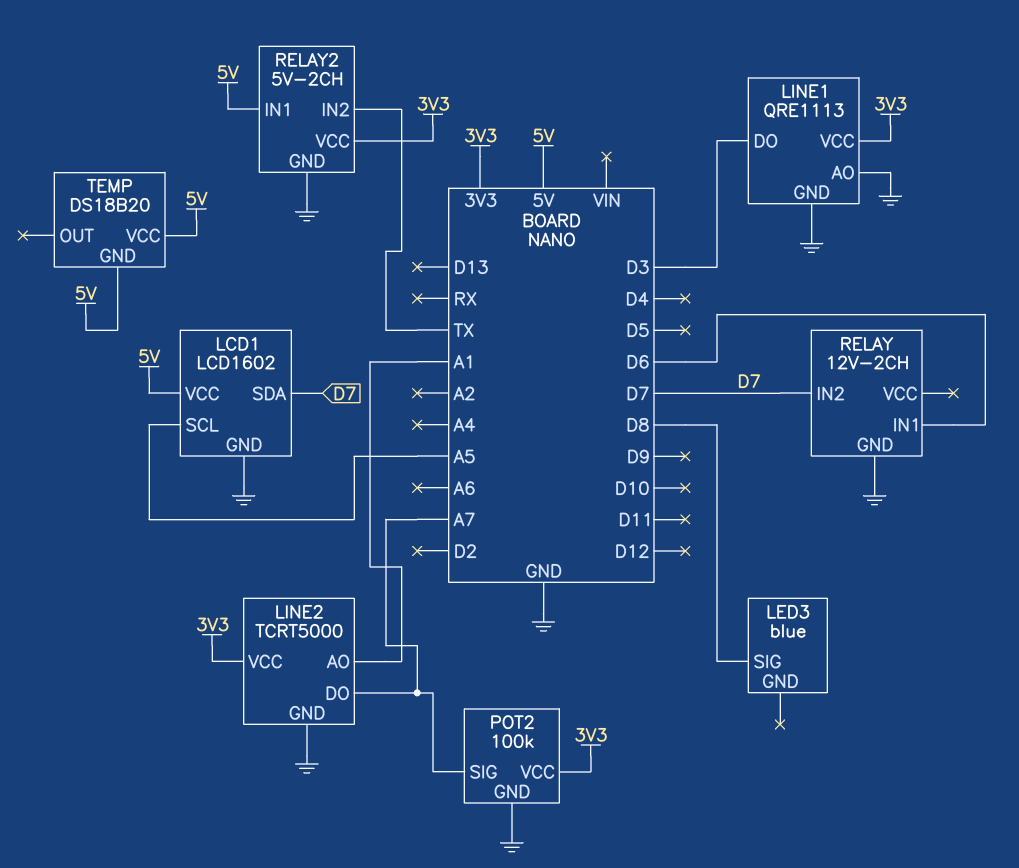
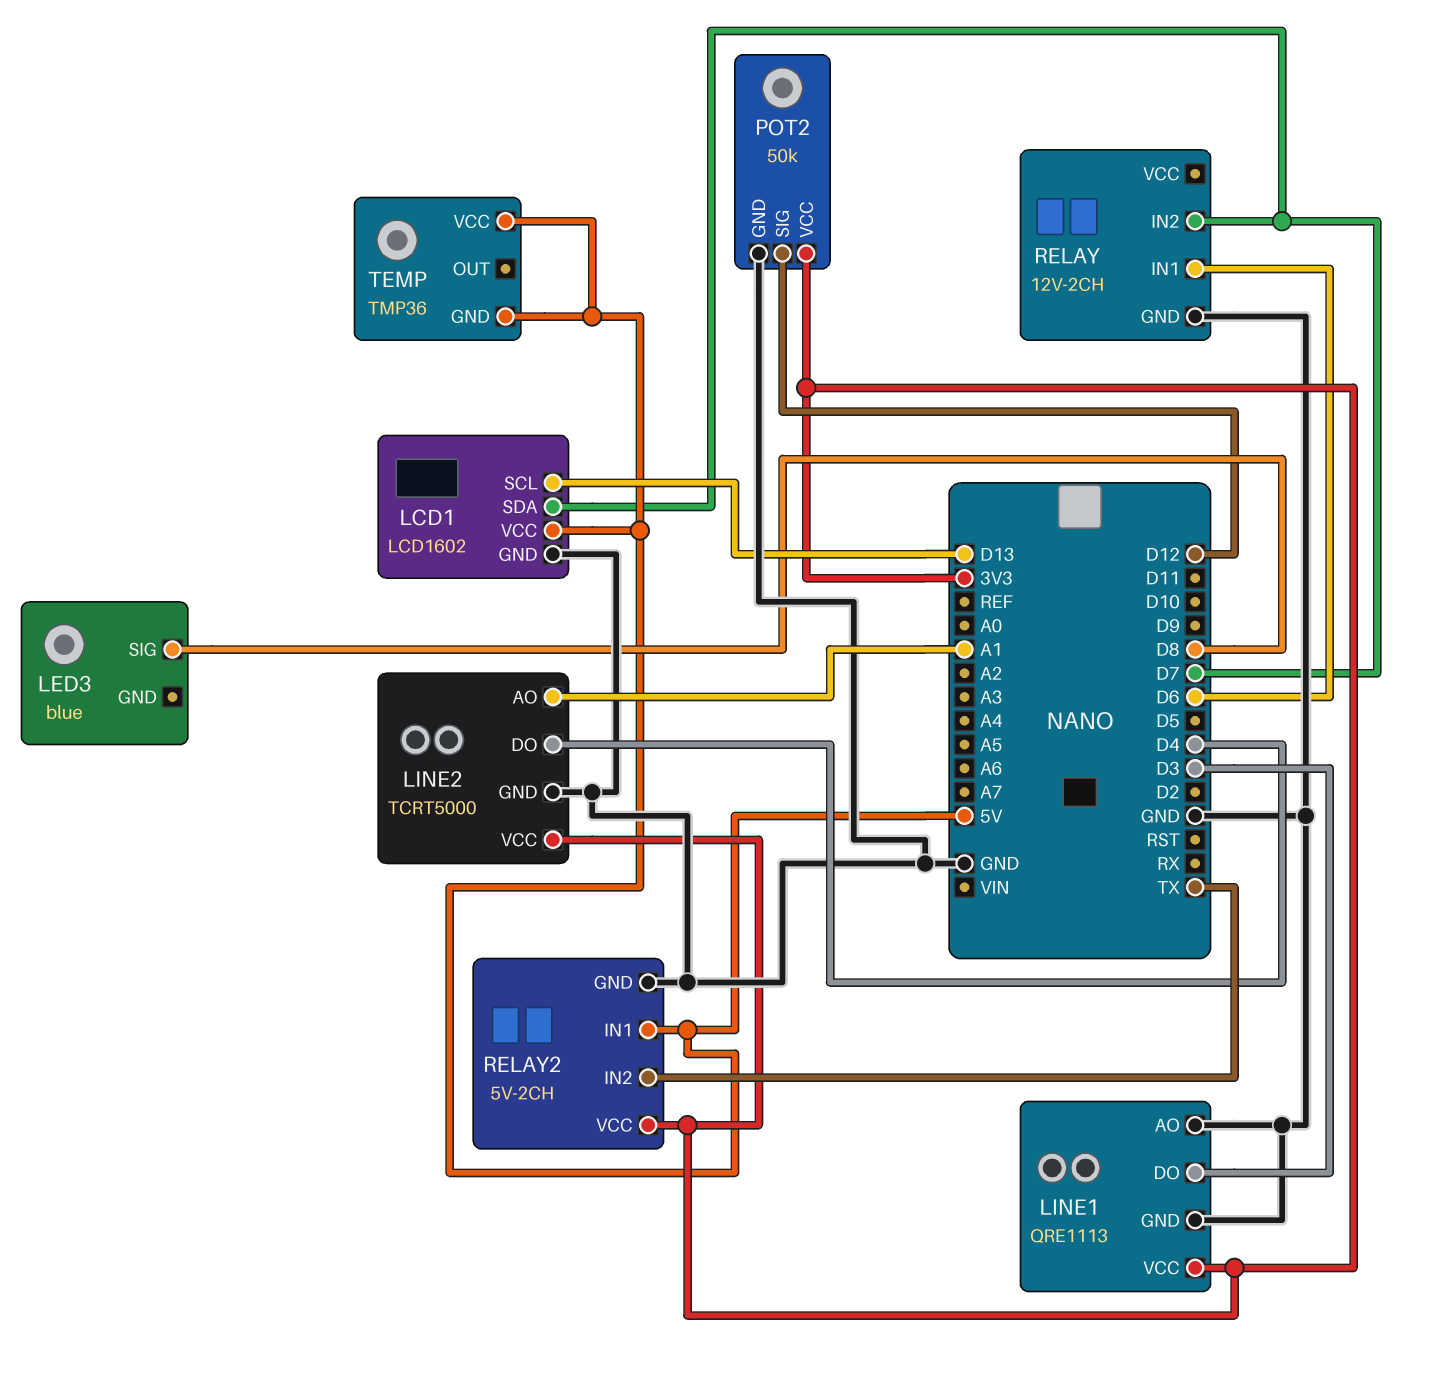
LCD1 pin SCL: A5 -> D13
LINE2 pin DO: A7 -> D4
POT2: 100k -> 50k
POT2 pin SIG: A7 -> D12
TEMP: DS18B20 -> TMP36

